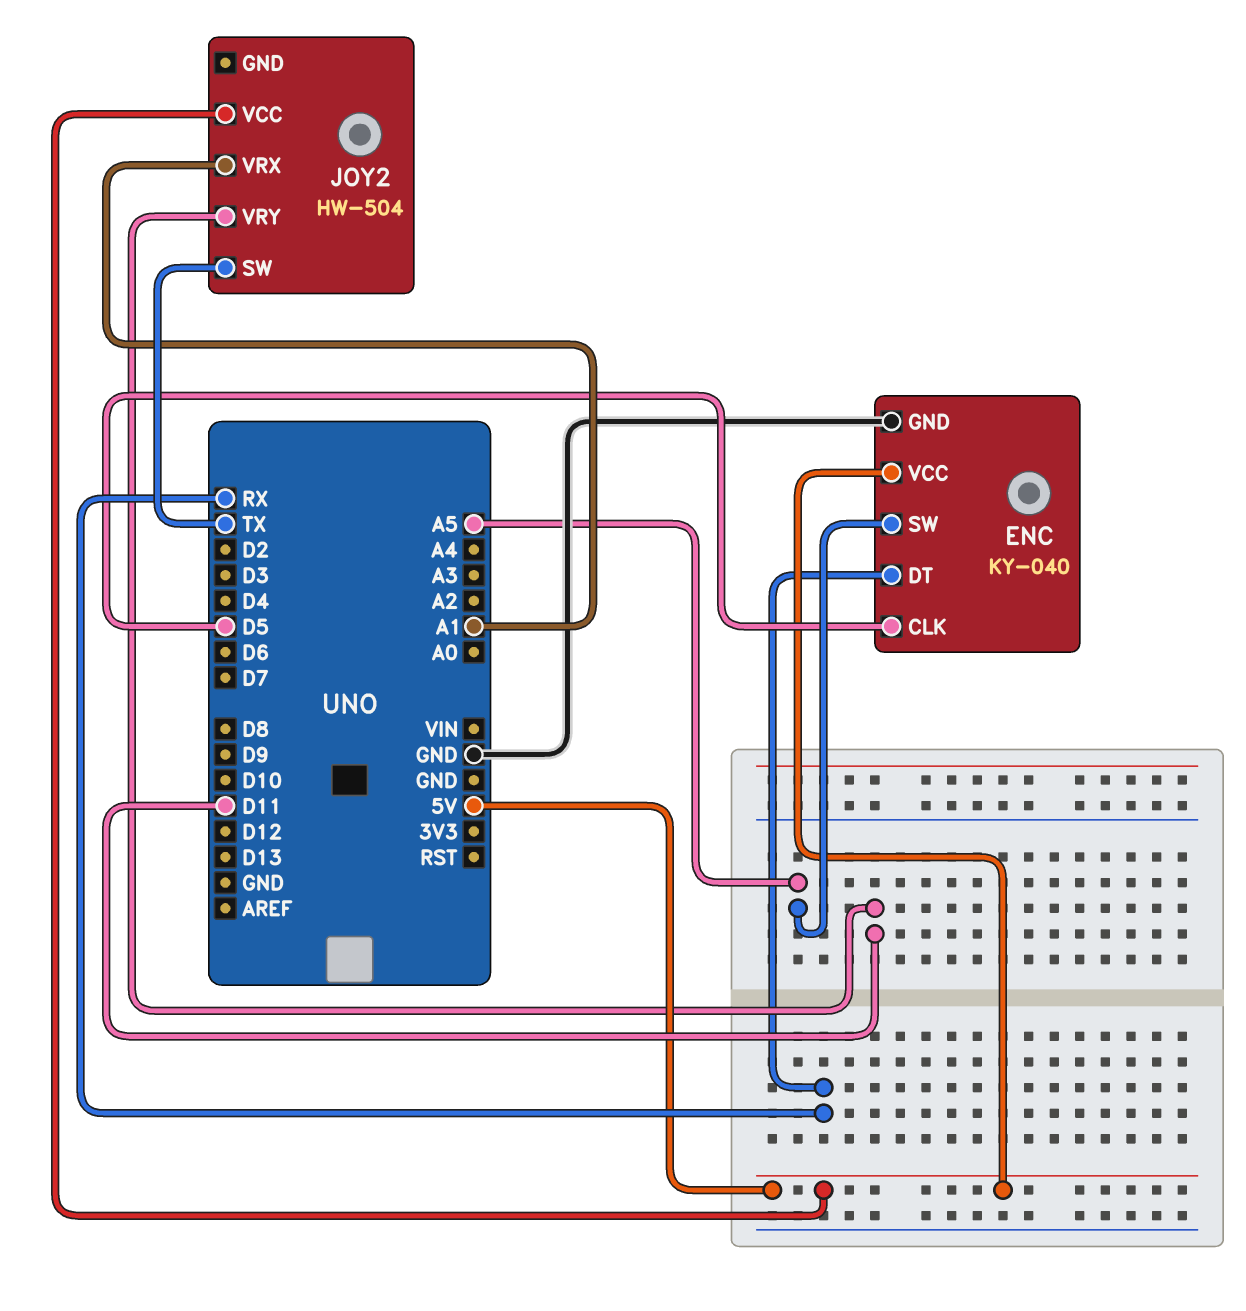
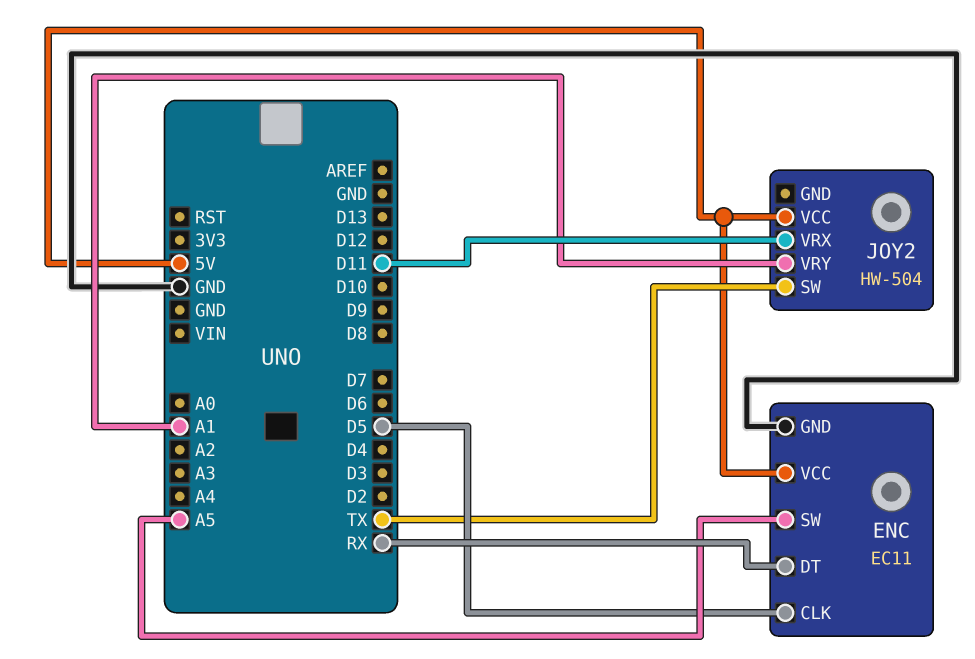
ENC: KY-040 -> EC11
JOY2 pin VRX: A1 -> D11
JOY2 pin VRY: D11 -> A1

